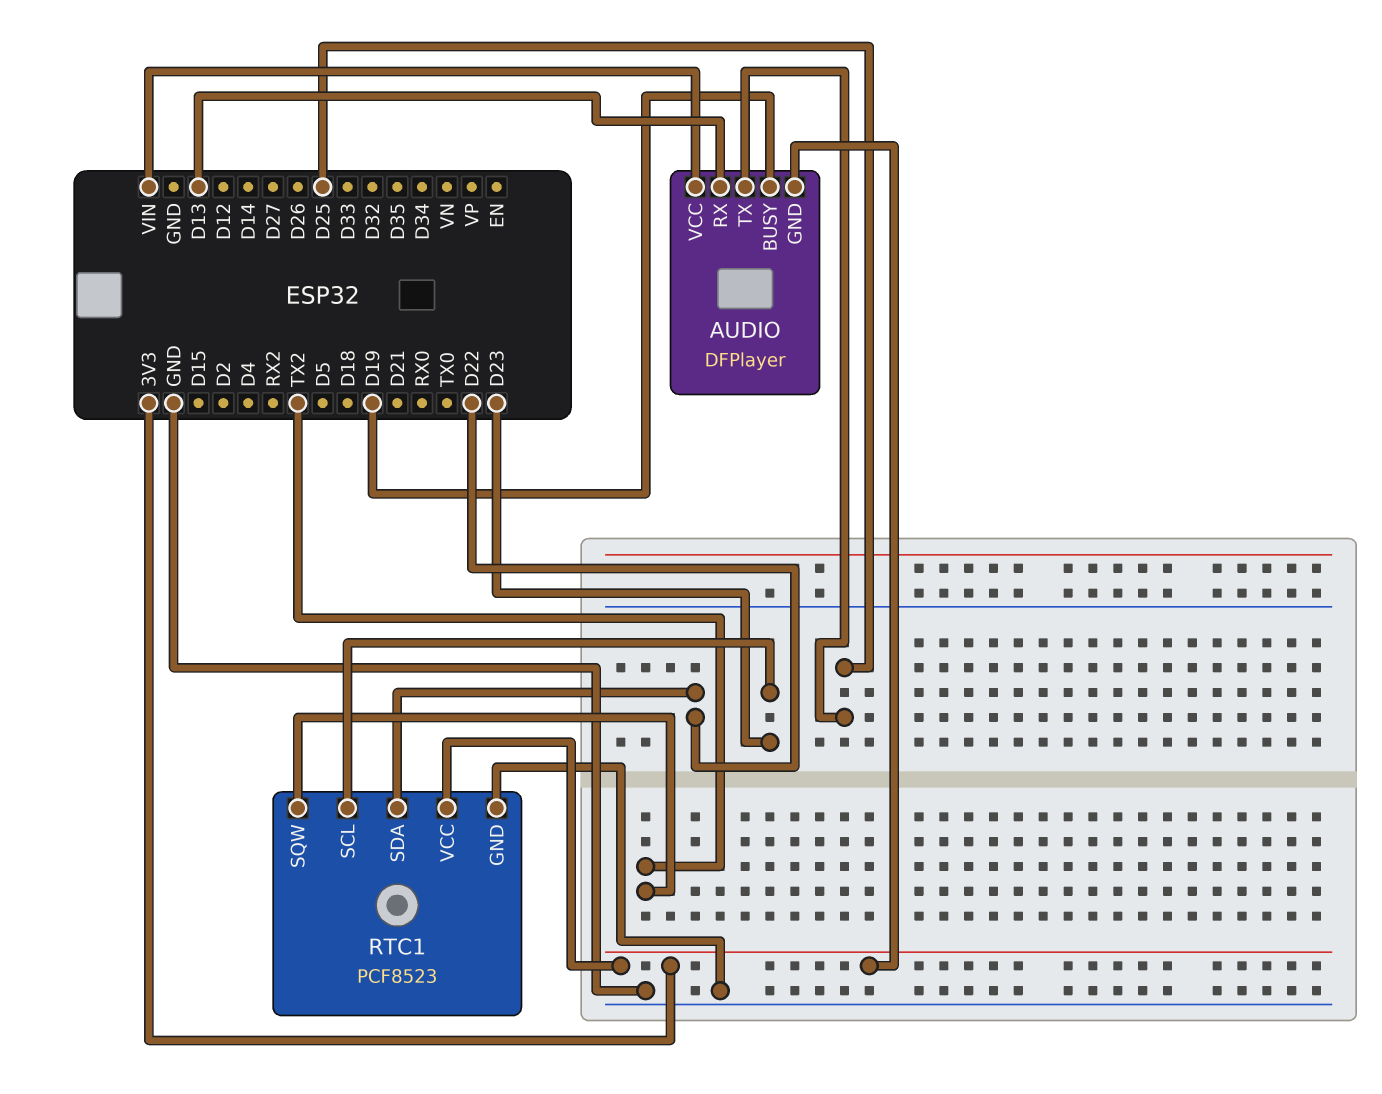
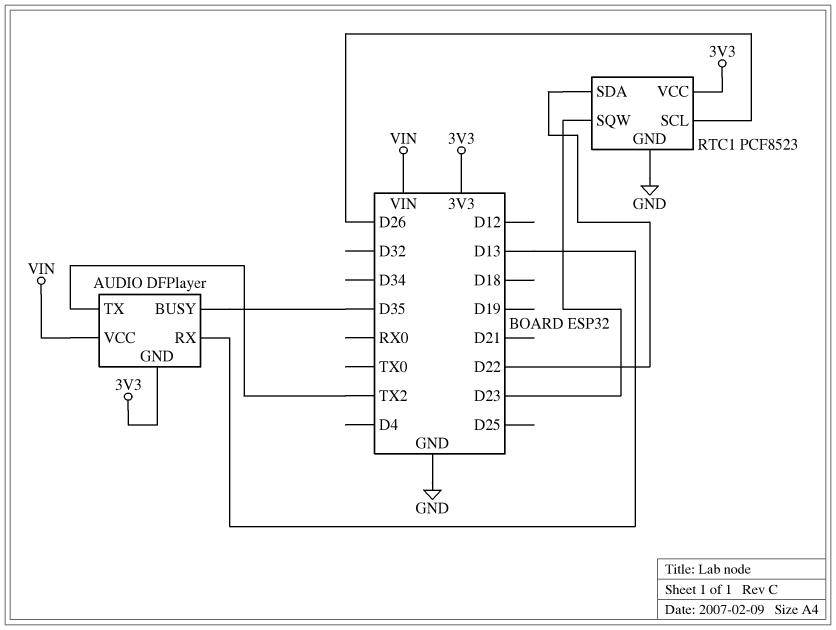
AUDIO pin BUSY: D19 -> D35
AUDIO pin TX: D25 -> TX2
RTC1 pin SCL: D23 -> D26
RTC1 pin SQW: TX2 -> D23

